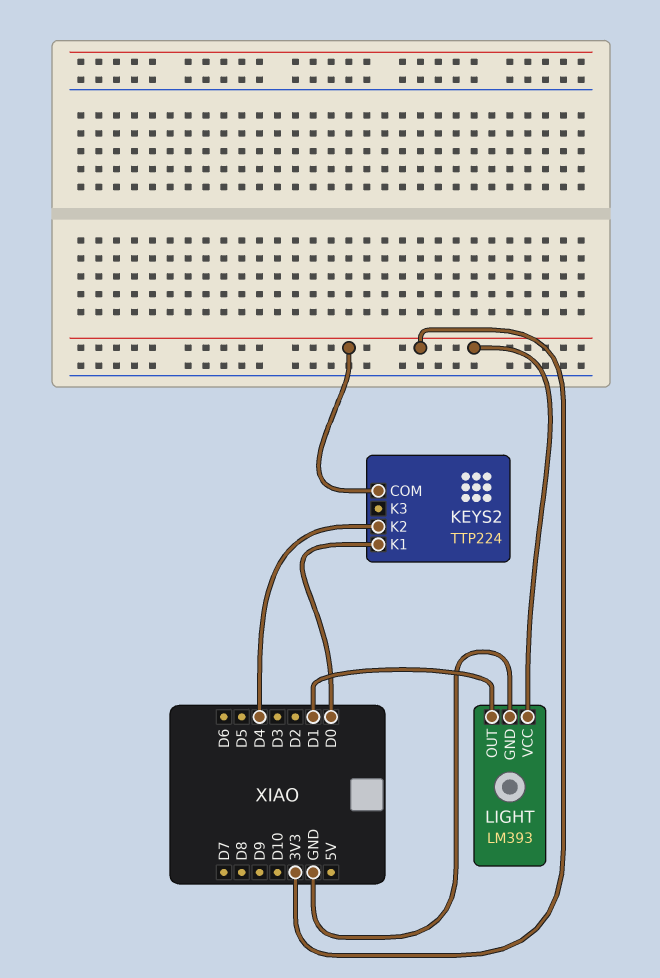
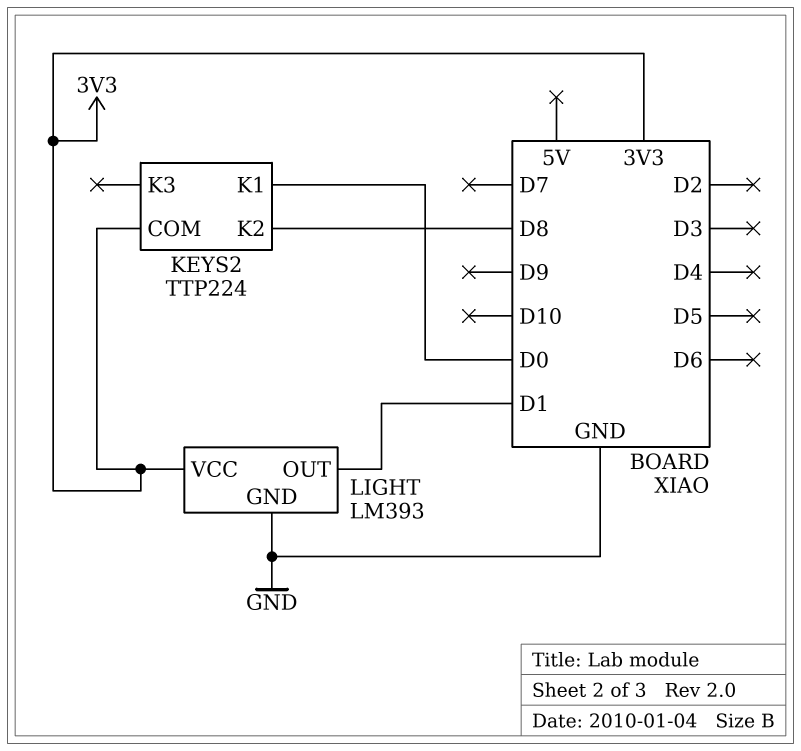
KEYS2 pin K2: D4 -> D8

